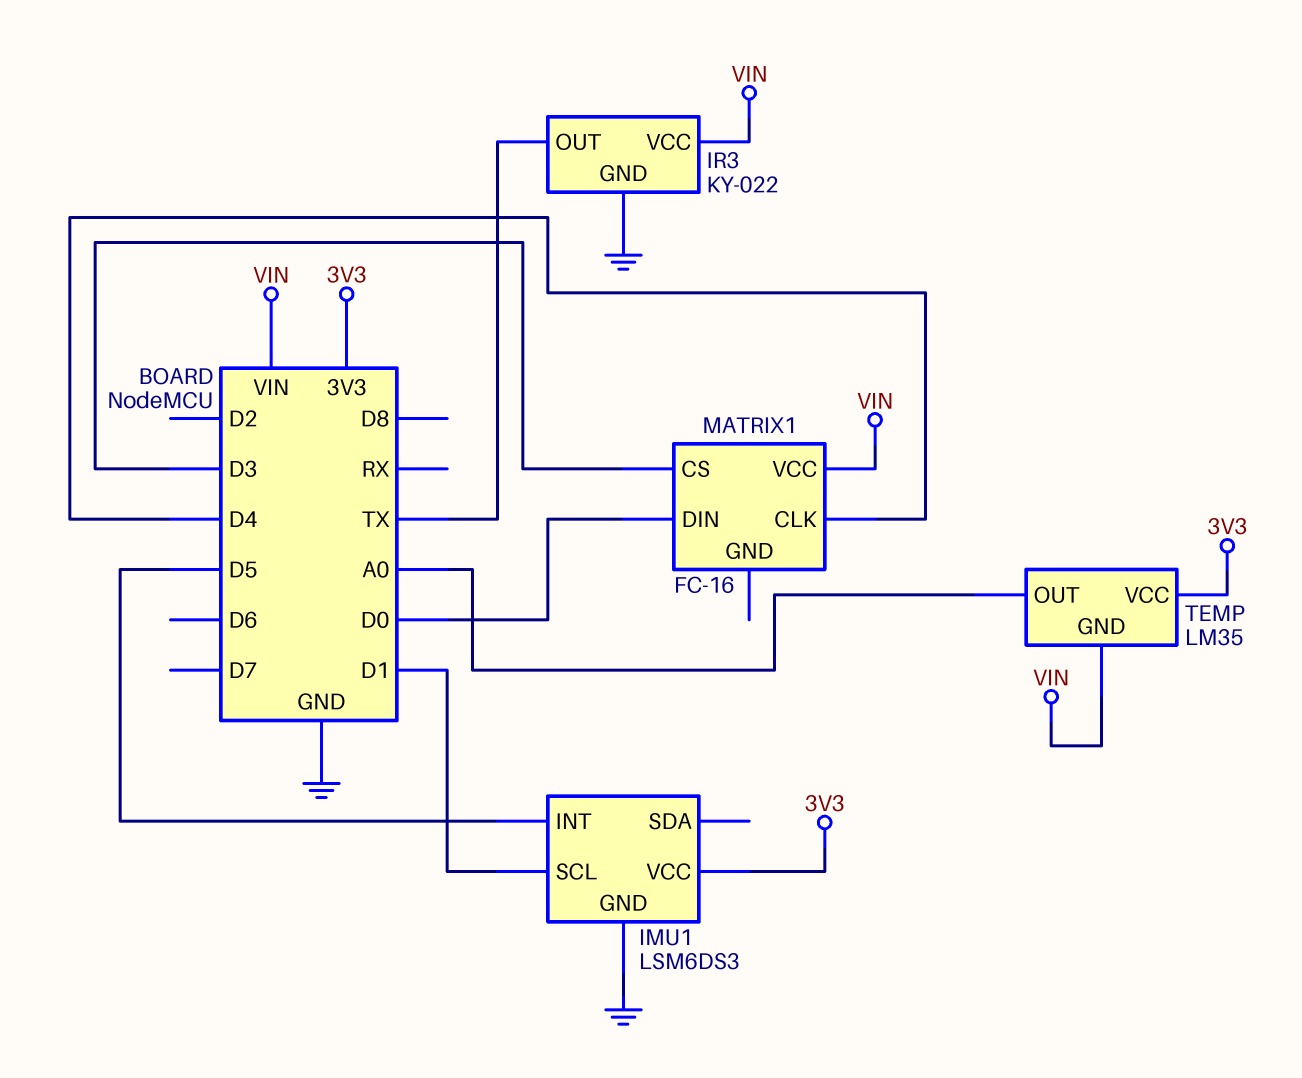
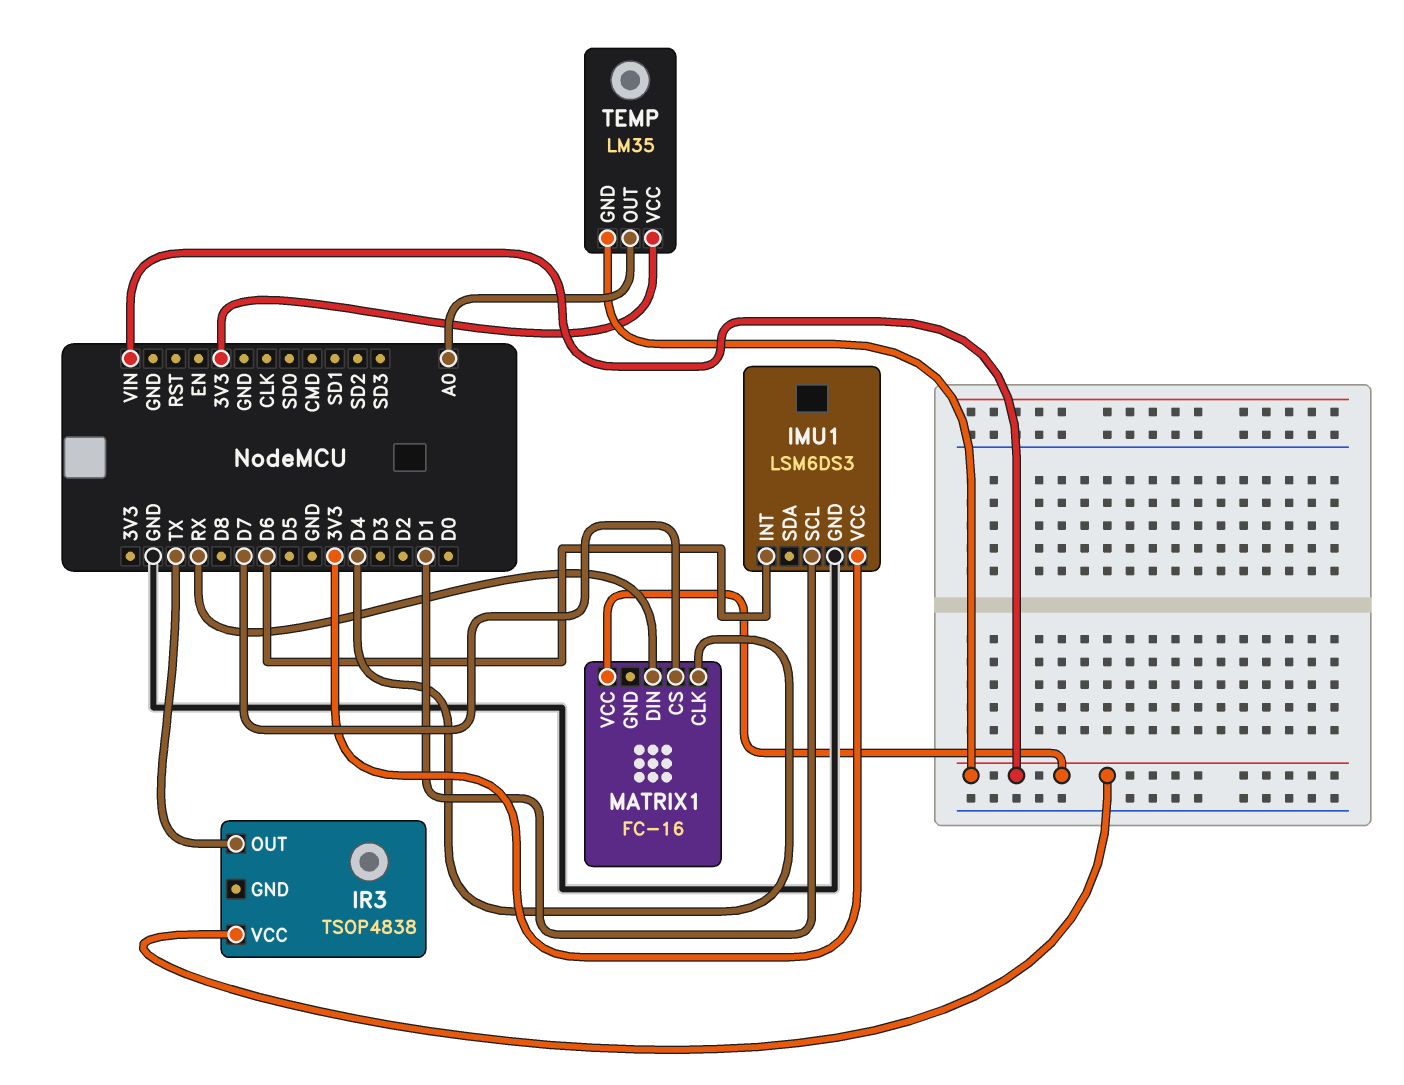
IMU1 pin INT: D5 -> D6
IR3: KY-022 -> TSOP4838
IR3 pin GND: GND -> none
MATRIX1 pin CS: D3 -> D7
MATRIX1 pin DIN: D0 -> RX

